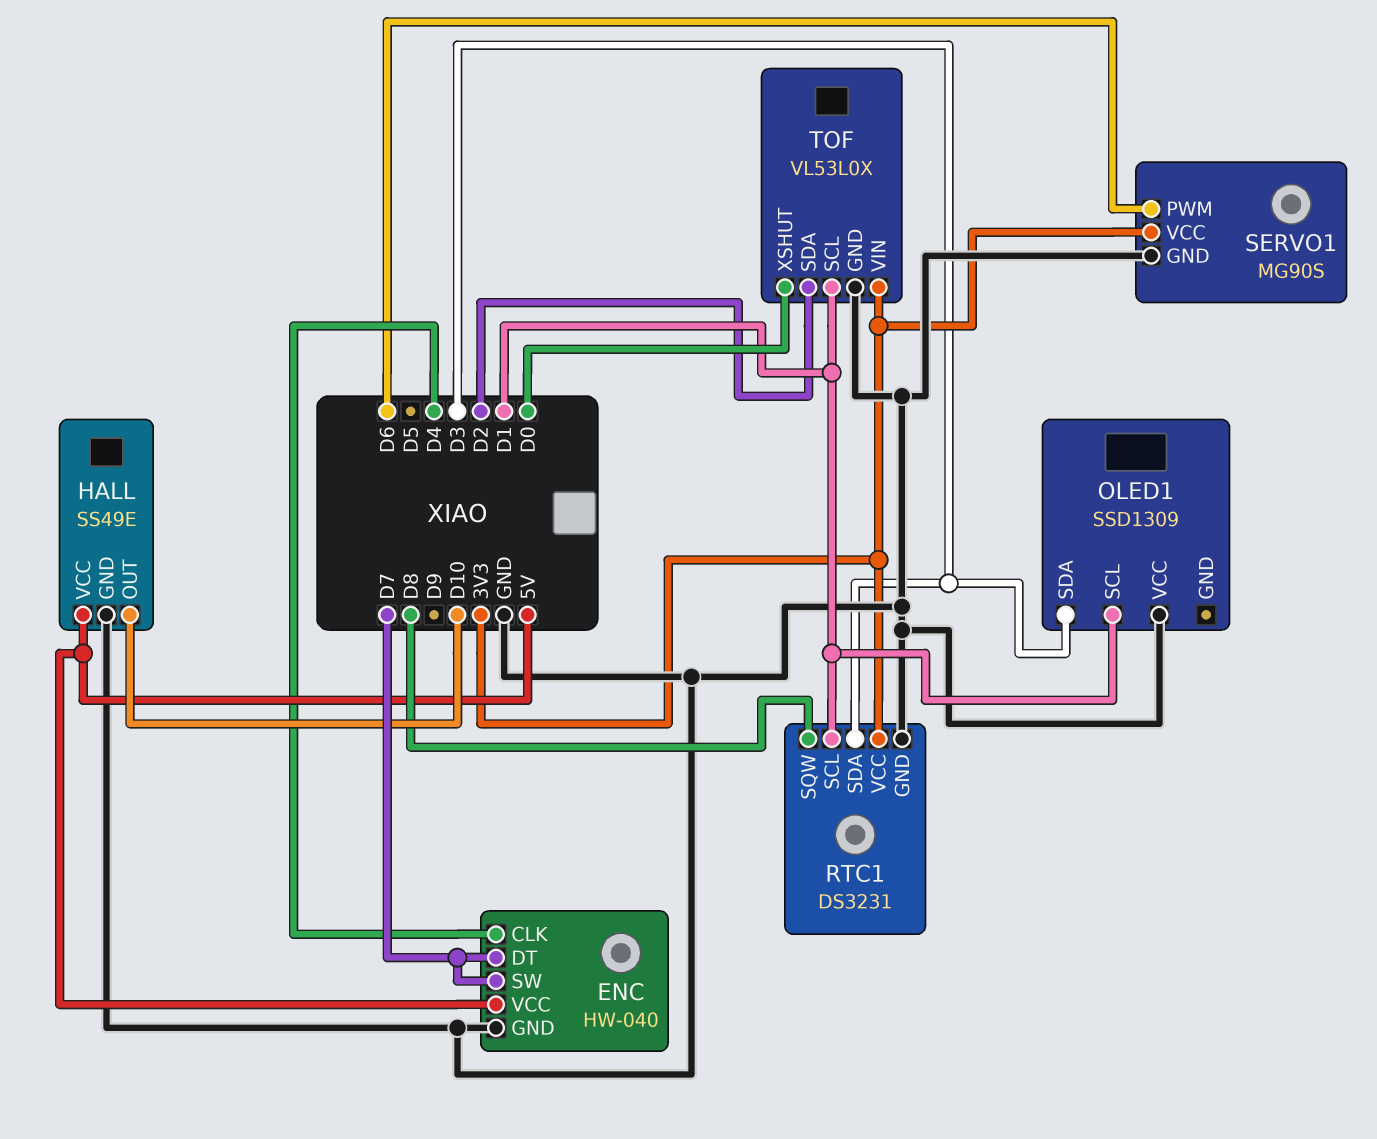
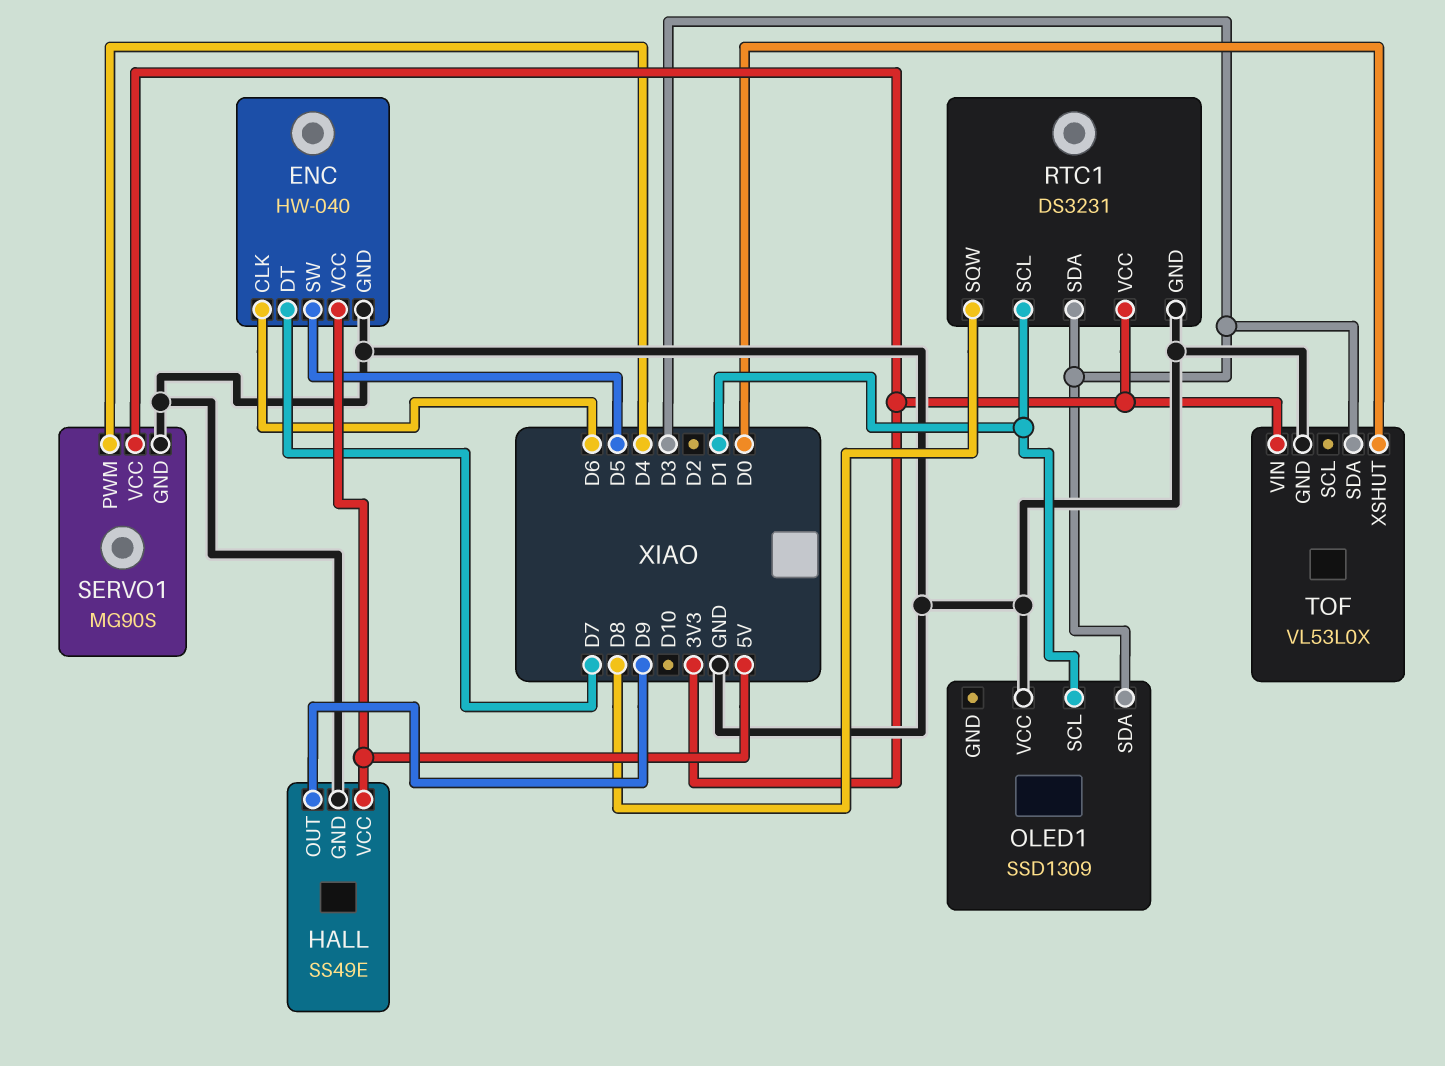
ENC pin CLK: D4 -> D6
ENC pin SW: D7 -> D5
HALL pin OUT: D10 -> D9
SERVO1 pin PWM: D6 -> D4
TOF pin SCL: D1 -> none
TOF pin SDA: D2 -> D3

